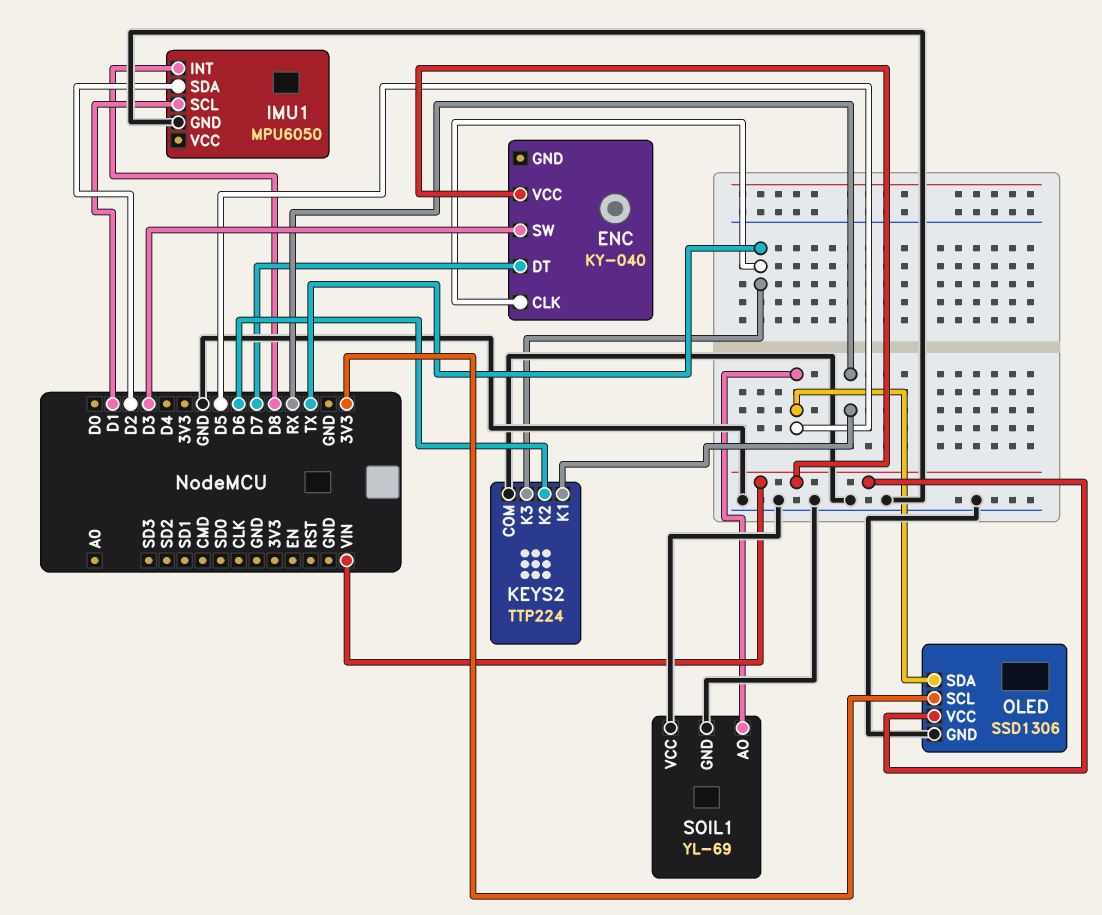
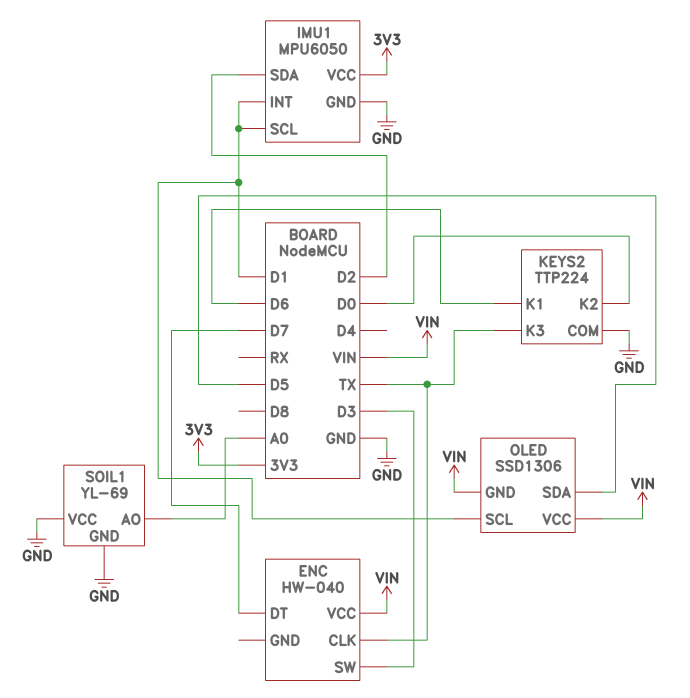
ENC: KY-040 -> HW-040
IMU1 pin INT: D8 -> D1
IMU1 pin VCC: none -> 3V3
KEYS2 pin K1: RX -> D6
KEYS2 pin K2: D6 -> D0
OLED pin GND: GND -> VIN
OLED pin SCL: 3V3 -> D1
SOIL1 pin AO: D5 -> A0

